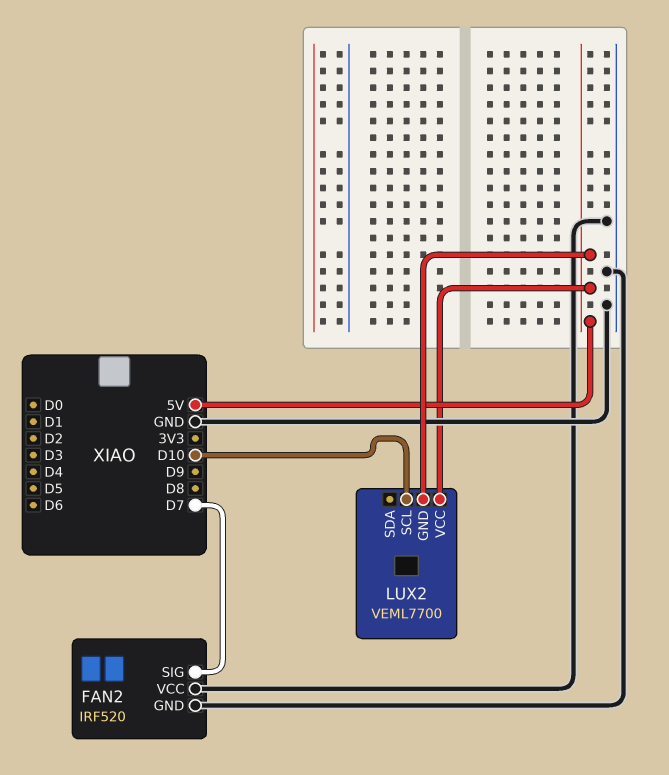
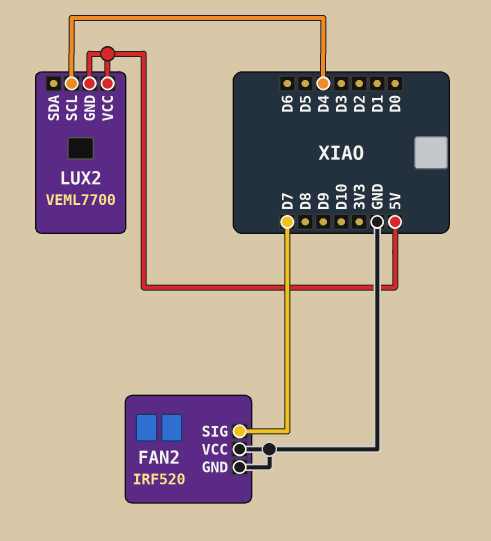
LUX2 pin SCL: D10 -> D4

